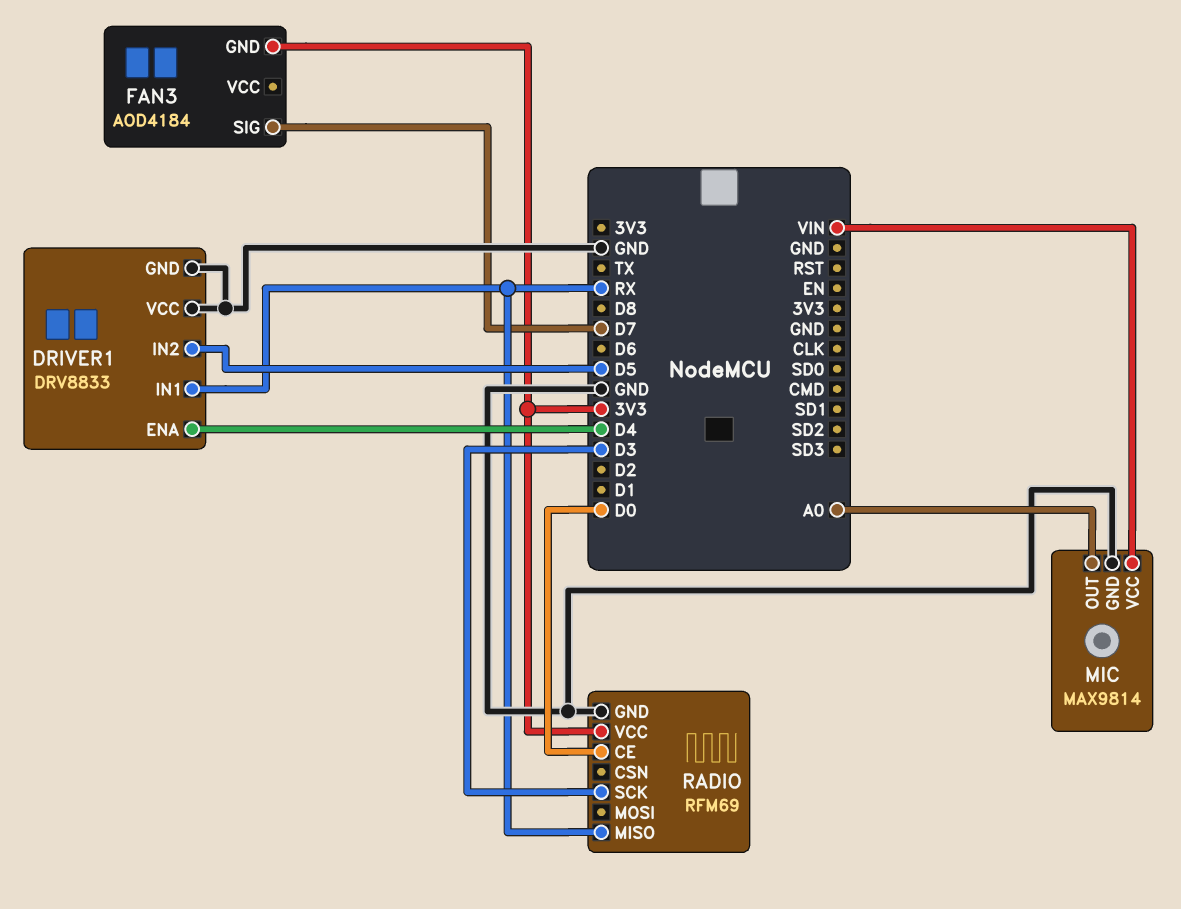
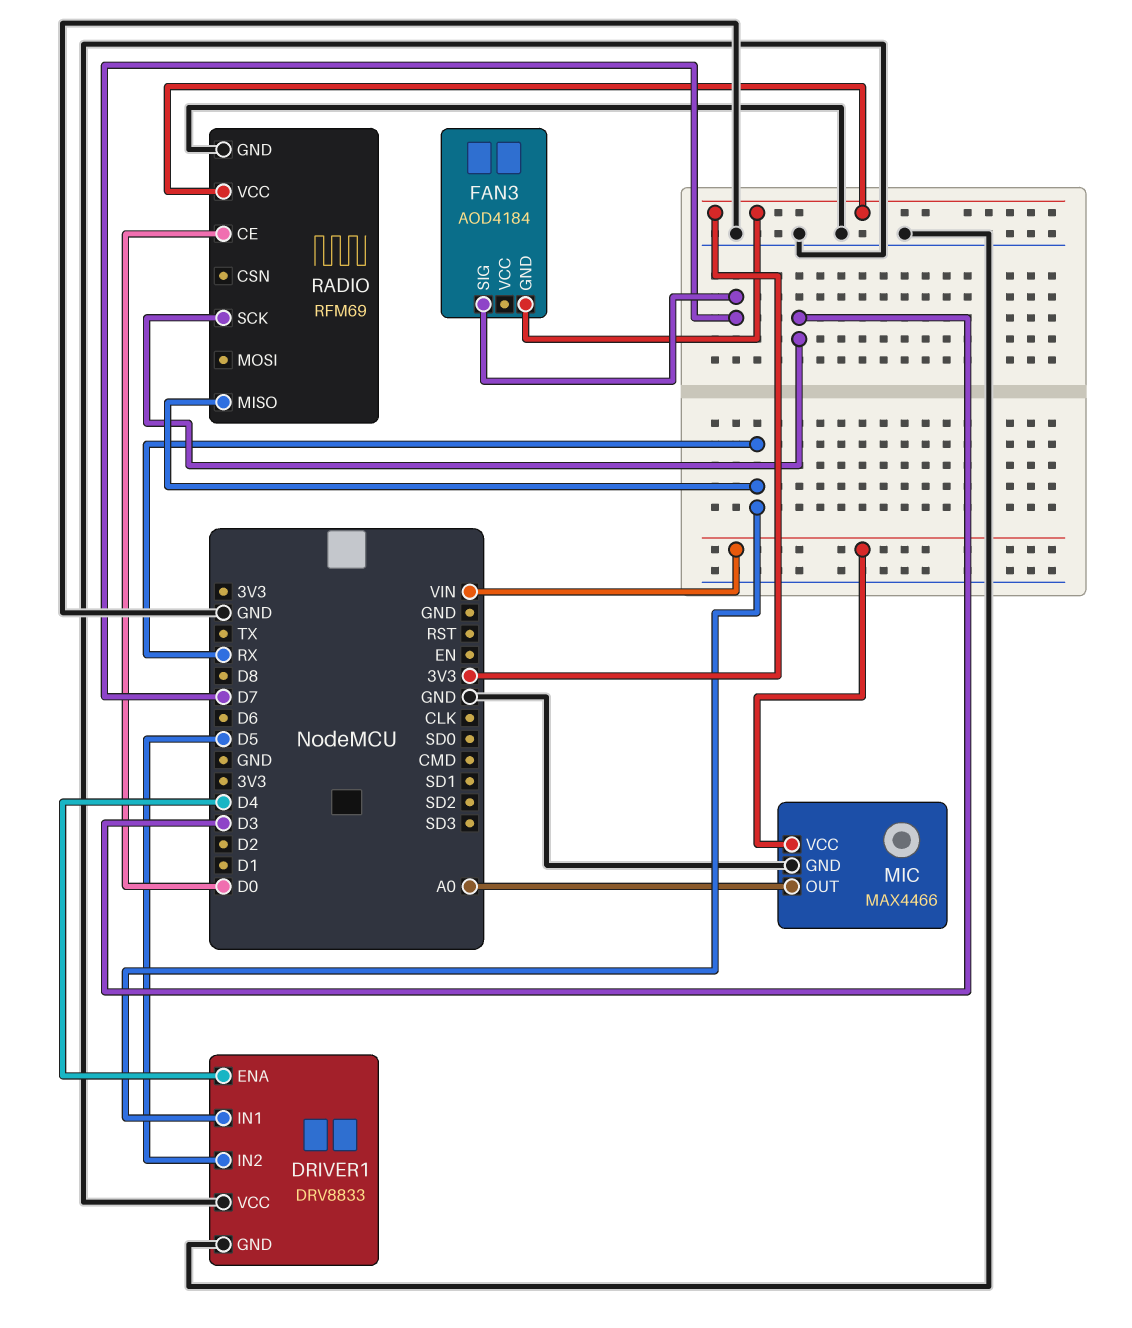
MIC: MAX9814 -> MAX4466

